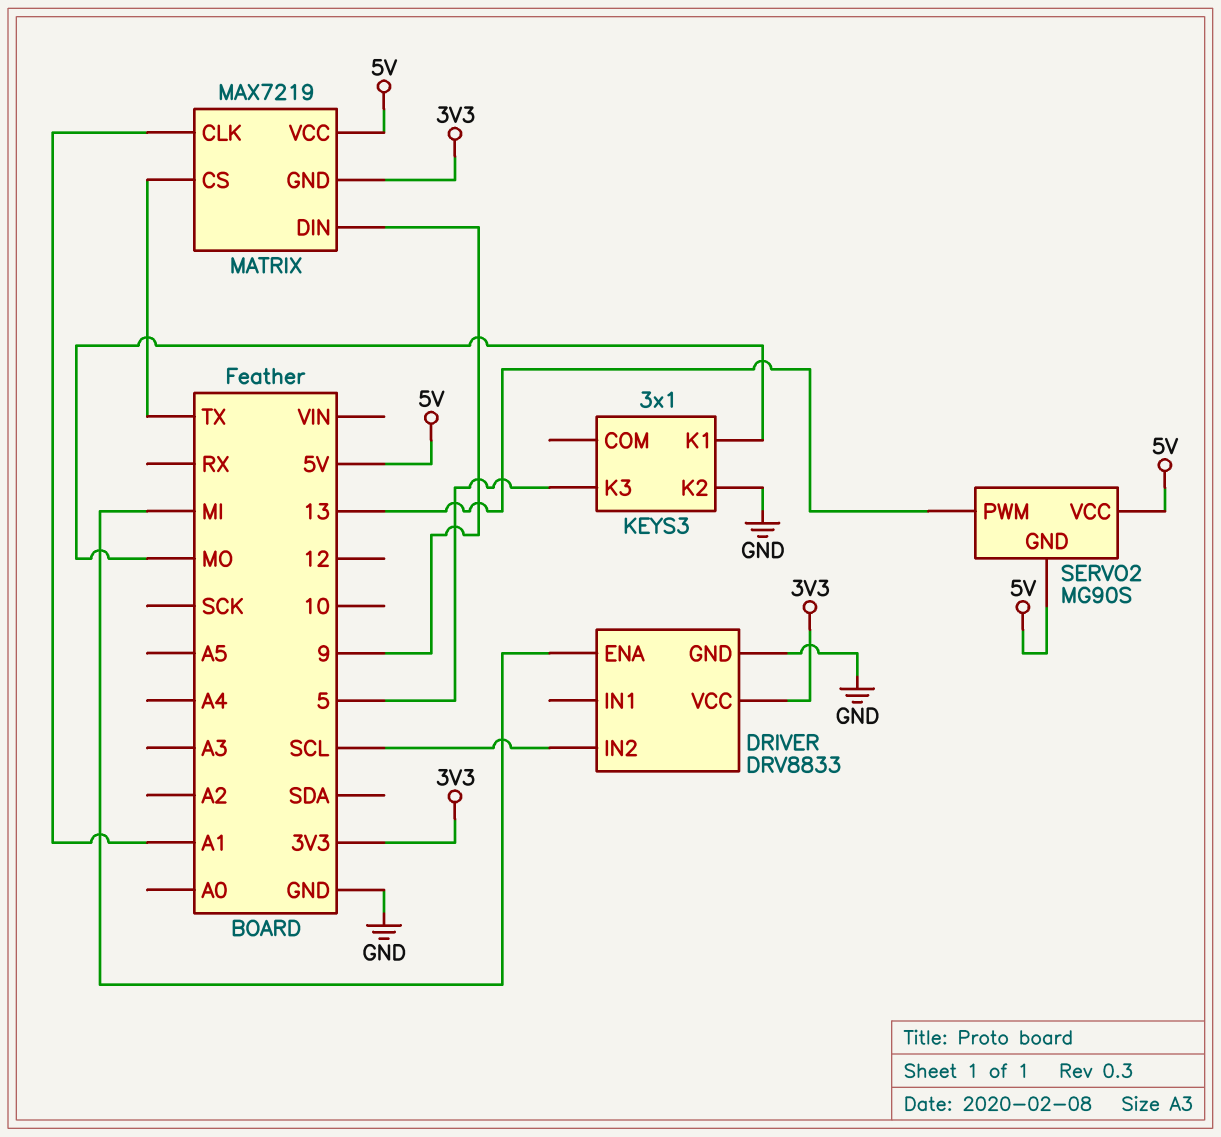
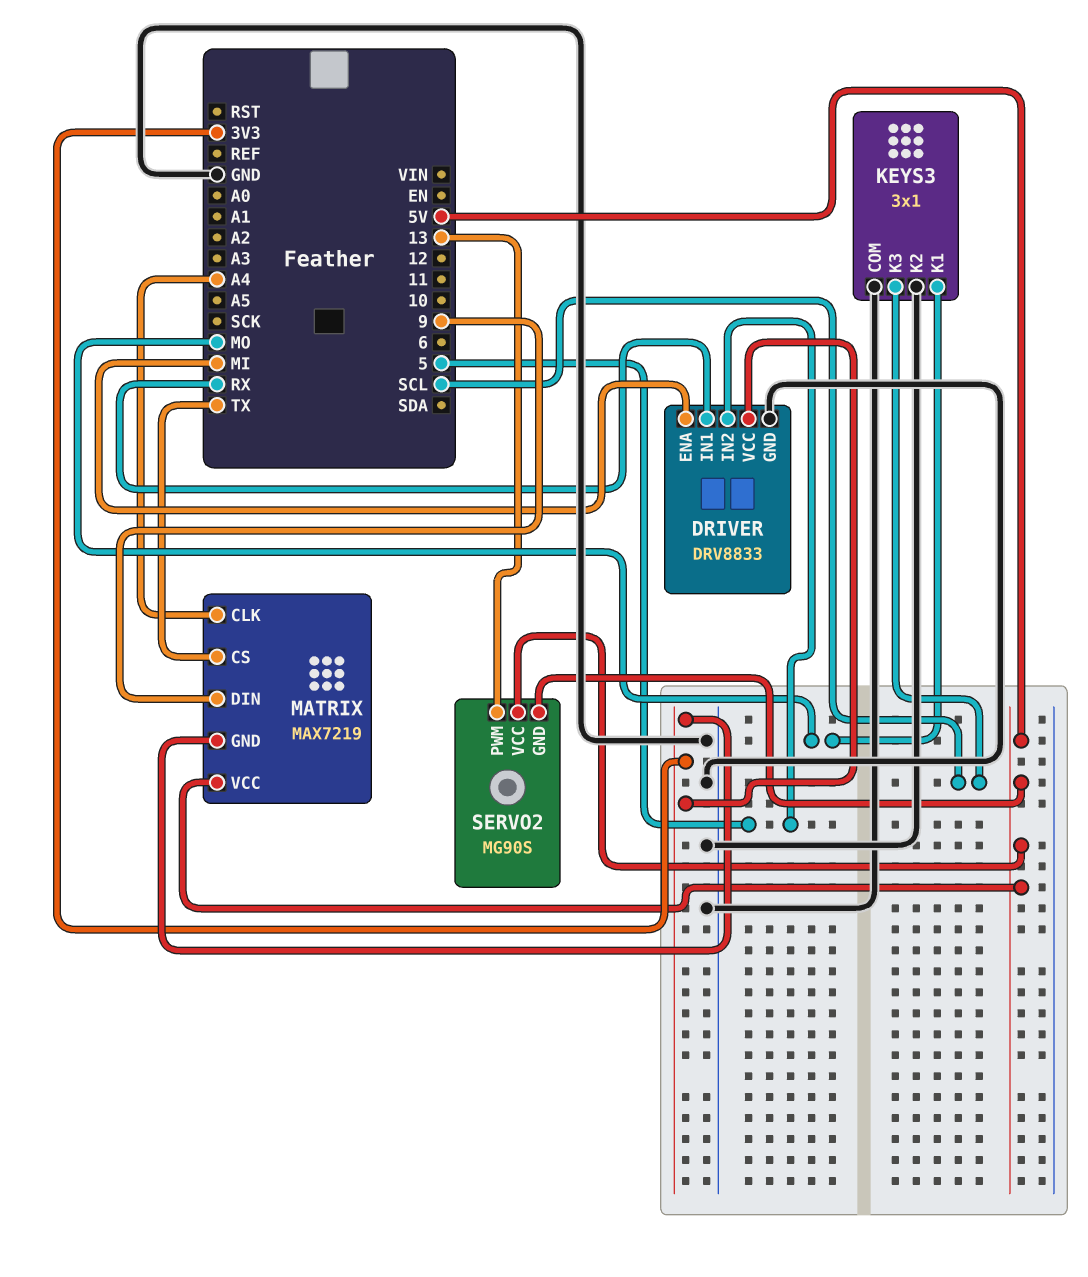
DRIVER pin IN1: none -> RX
DRIVER pin IN2: SCL -> 5
KEYS3 pin COM: none -> GND
KEYS3 pin K3: 5 -> SCL
MATRIX pin CLK: A1 -> A4

